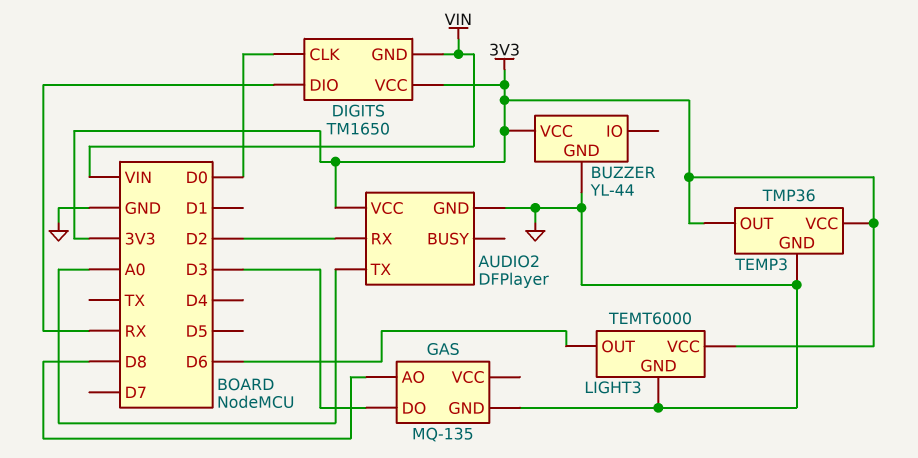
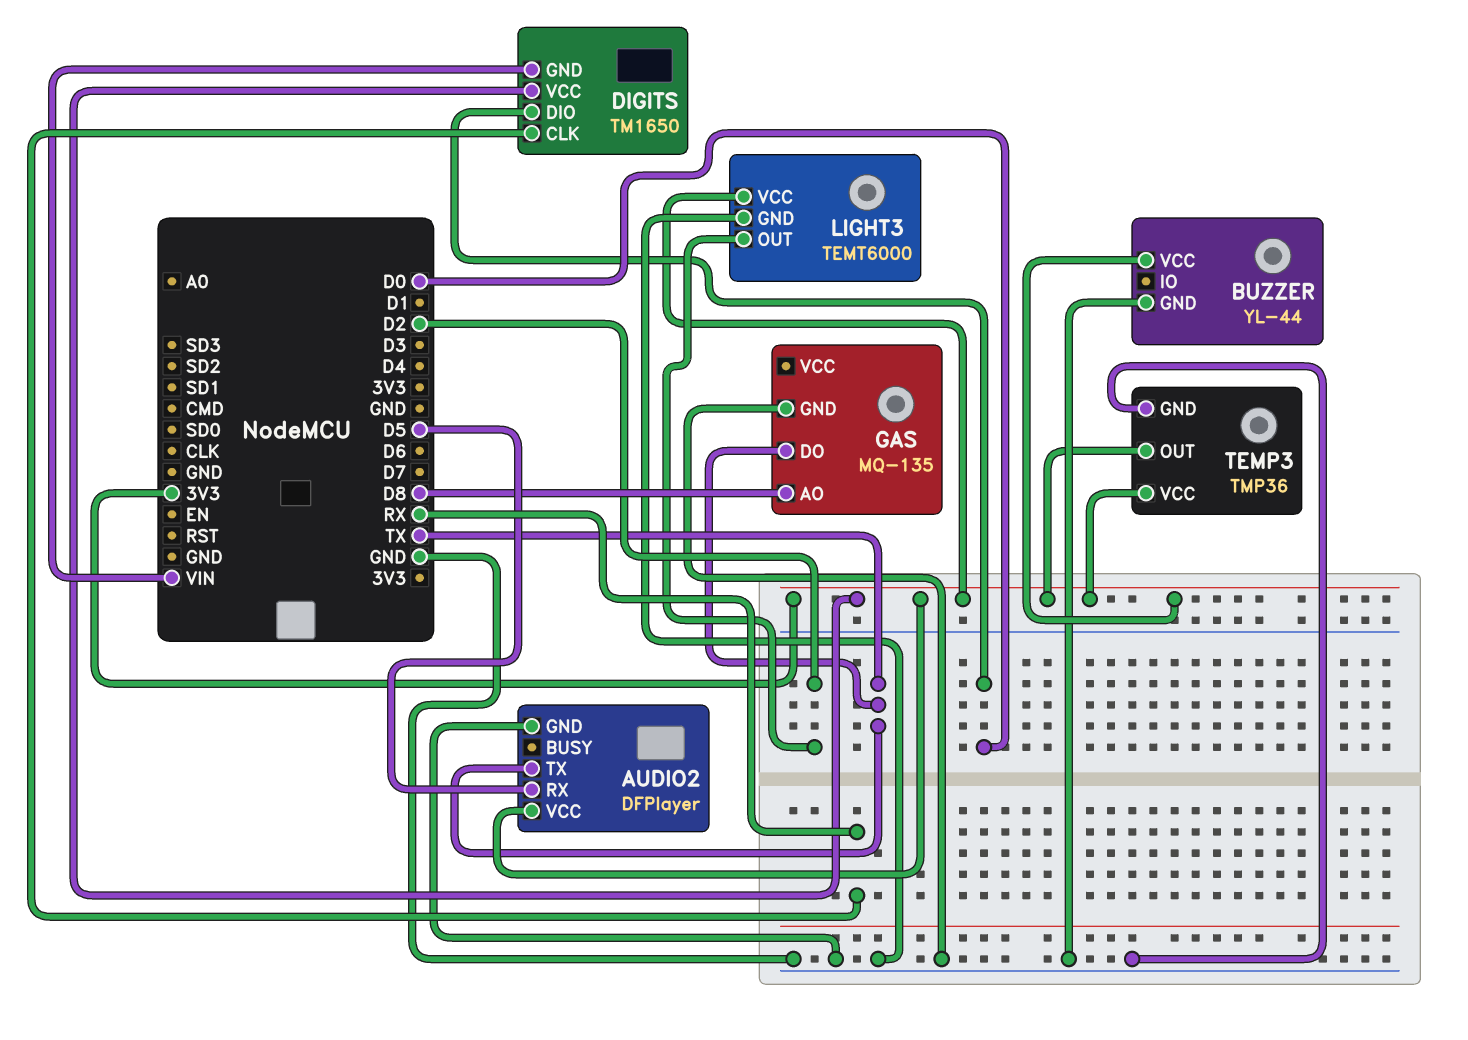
AUDIO2 pin RX: D2 -> D5
AUDIO2 pin TX: A0 -> TX
DIGITS pin CLK: D0 -> RX
DIGITS pin DIO: RX -> D0
GAS pin DO: D3 -> TX
LIGHT3 pin OUT: D6 -> D2

